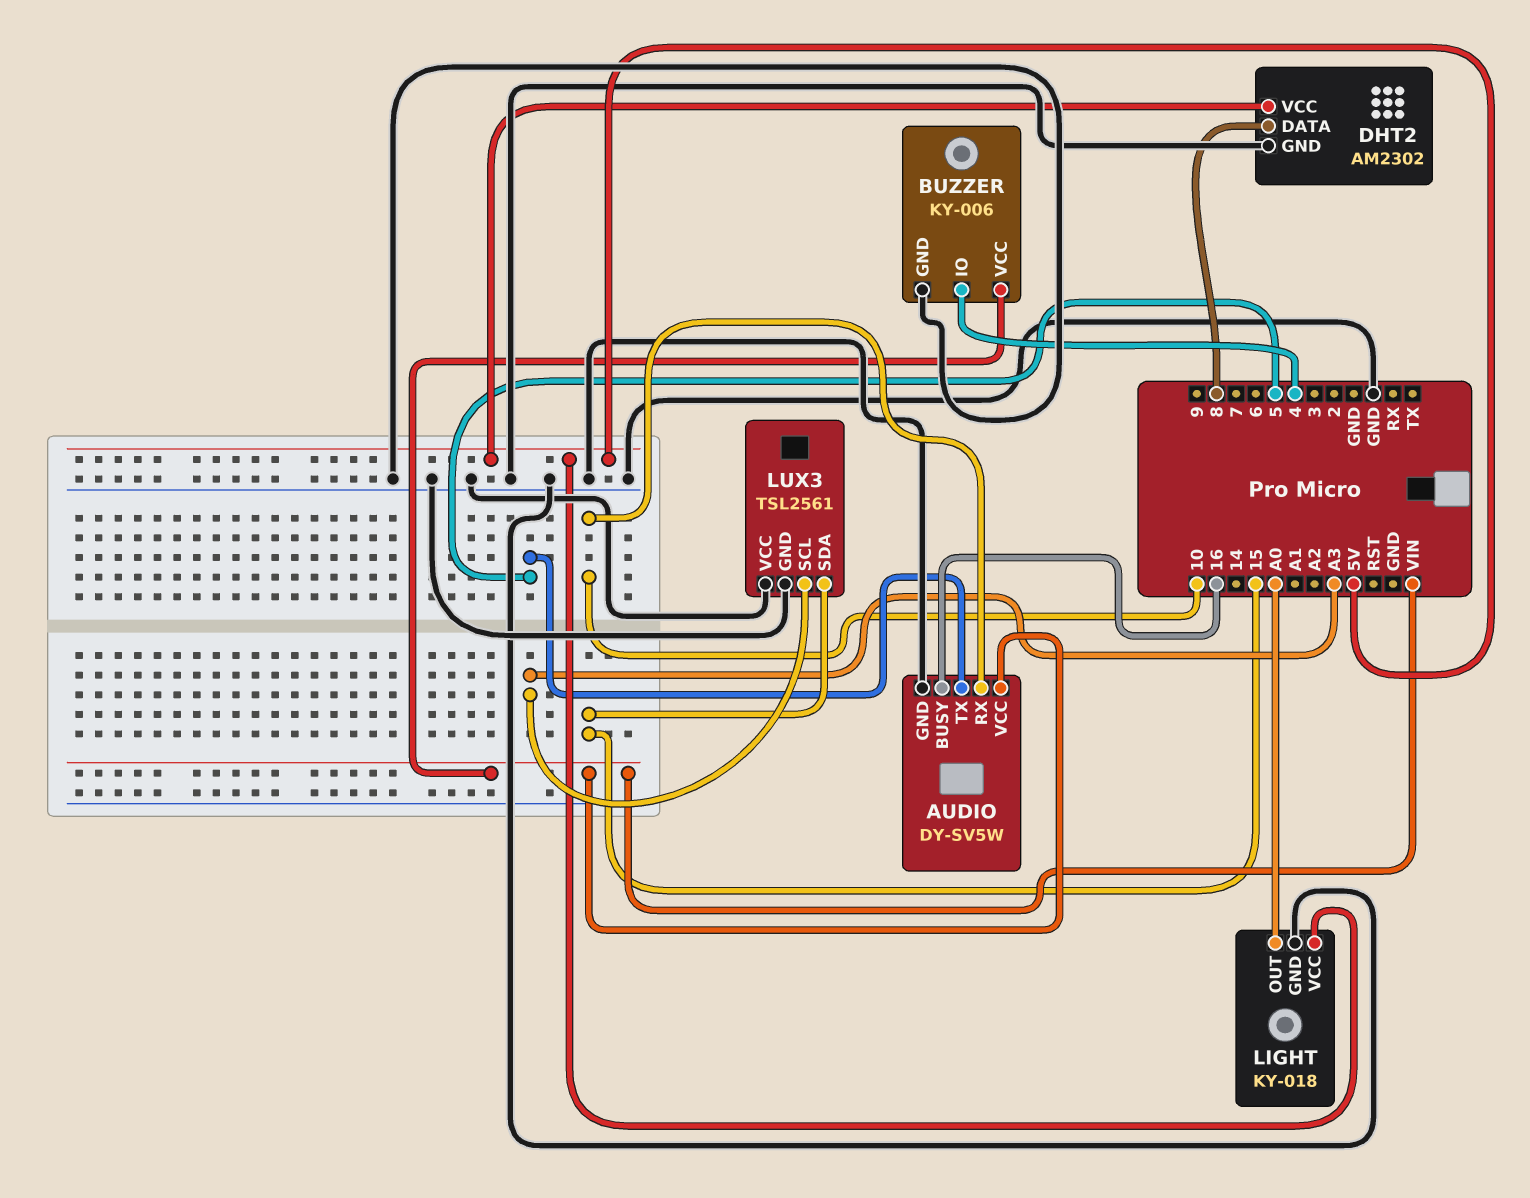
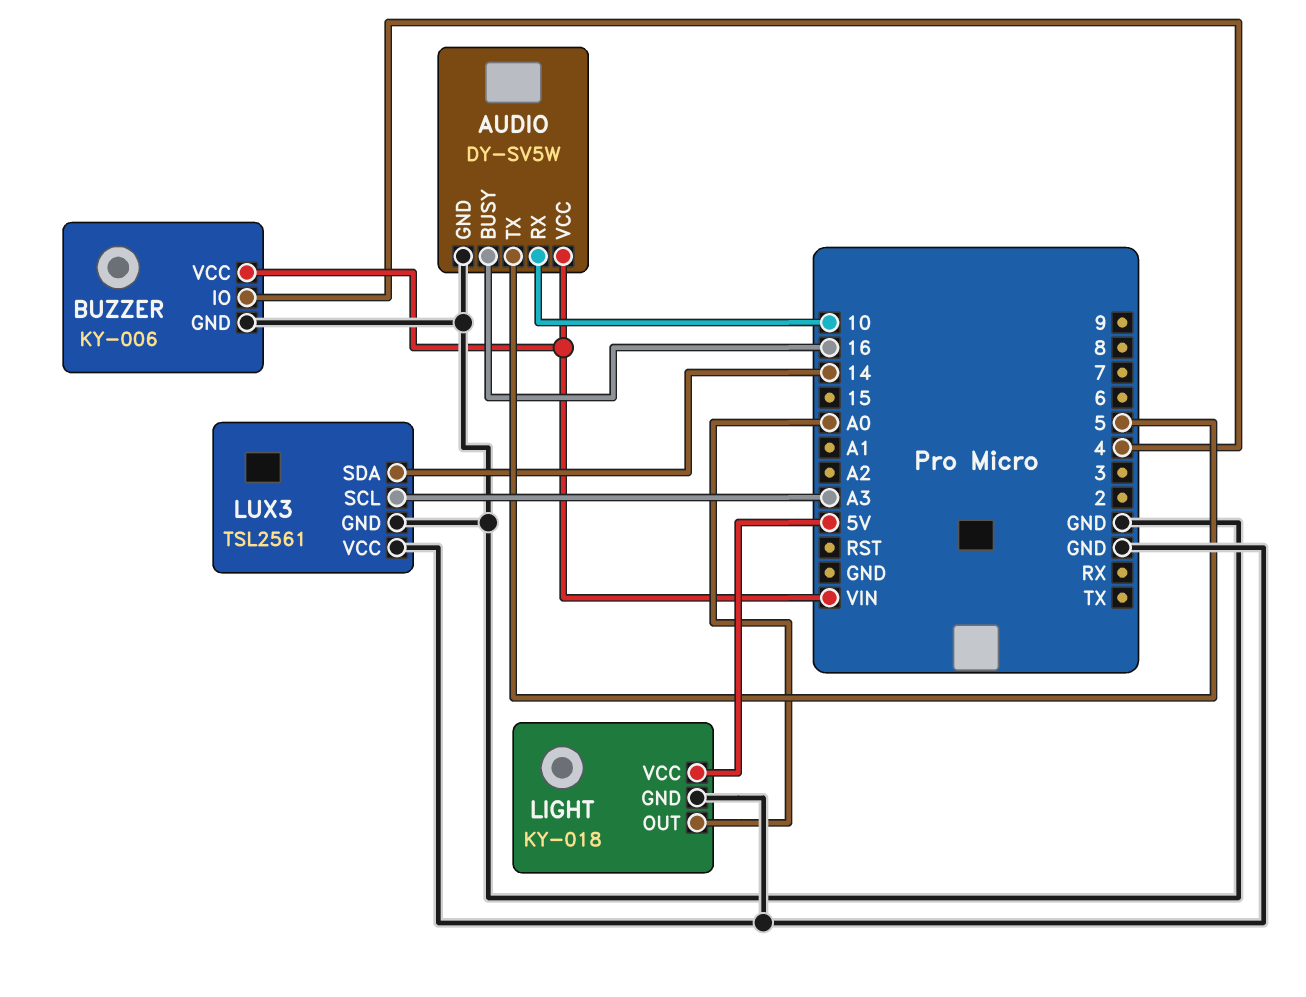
DHT2: AM2302 -> none
DHT2 pin DATA: 8 -> none
DHT2 pin GND: GND -> none
DHT2 pin VCC: 5V -> none
LUX3 pin SDA: 15 -> 14

